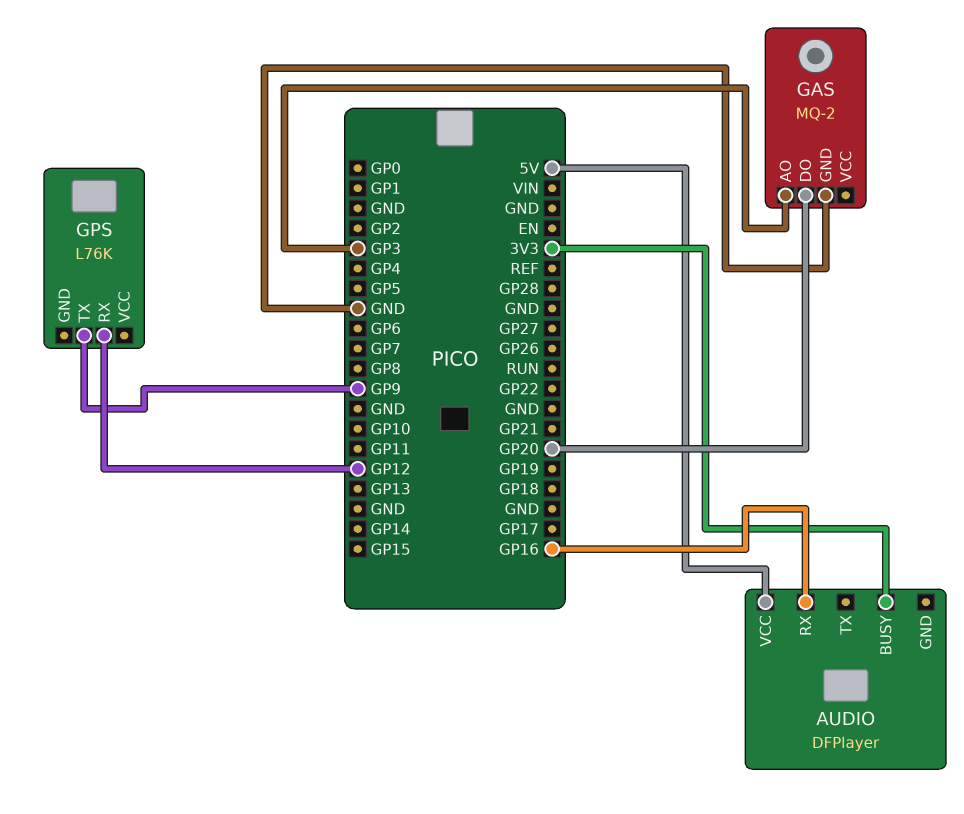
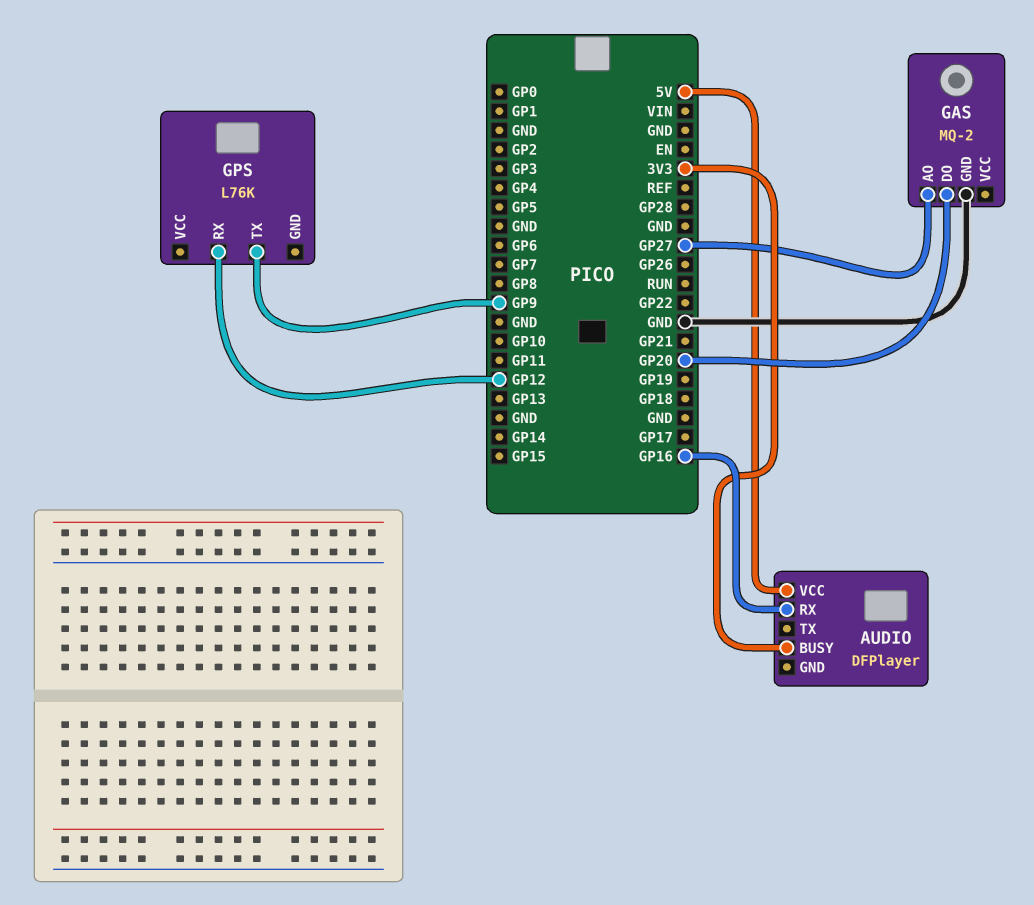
GAS pin AO: GP3 -> GP27

